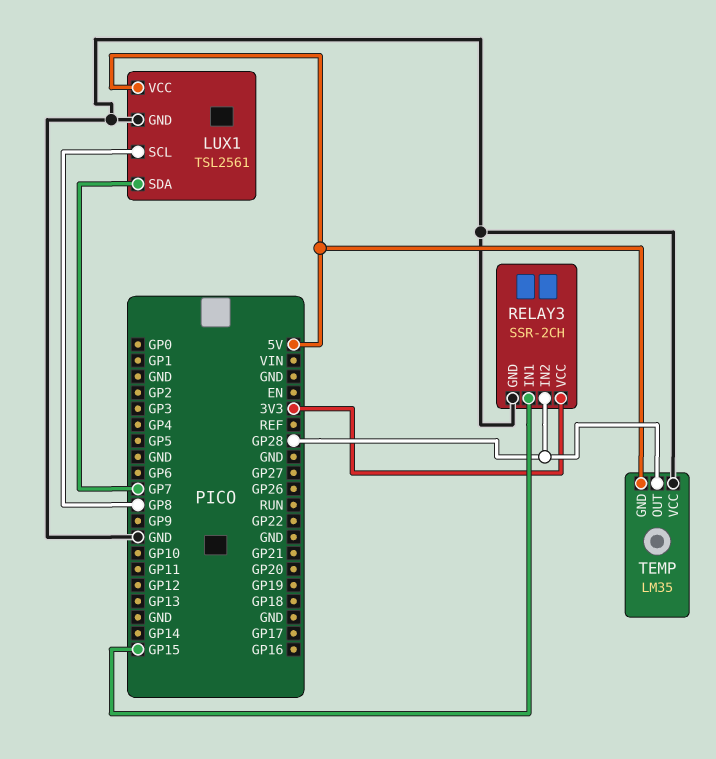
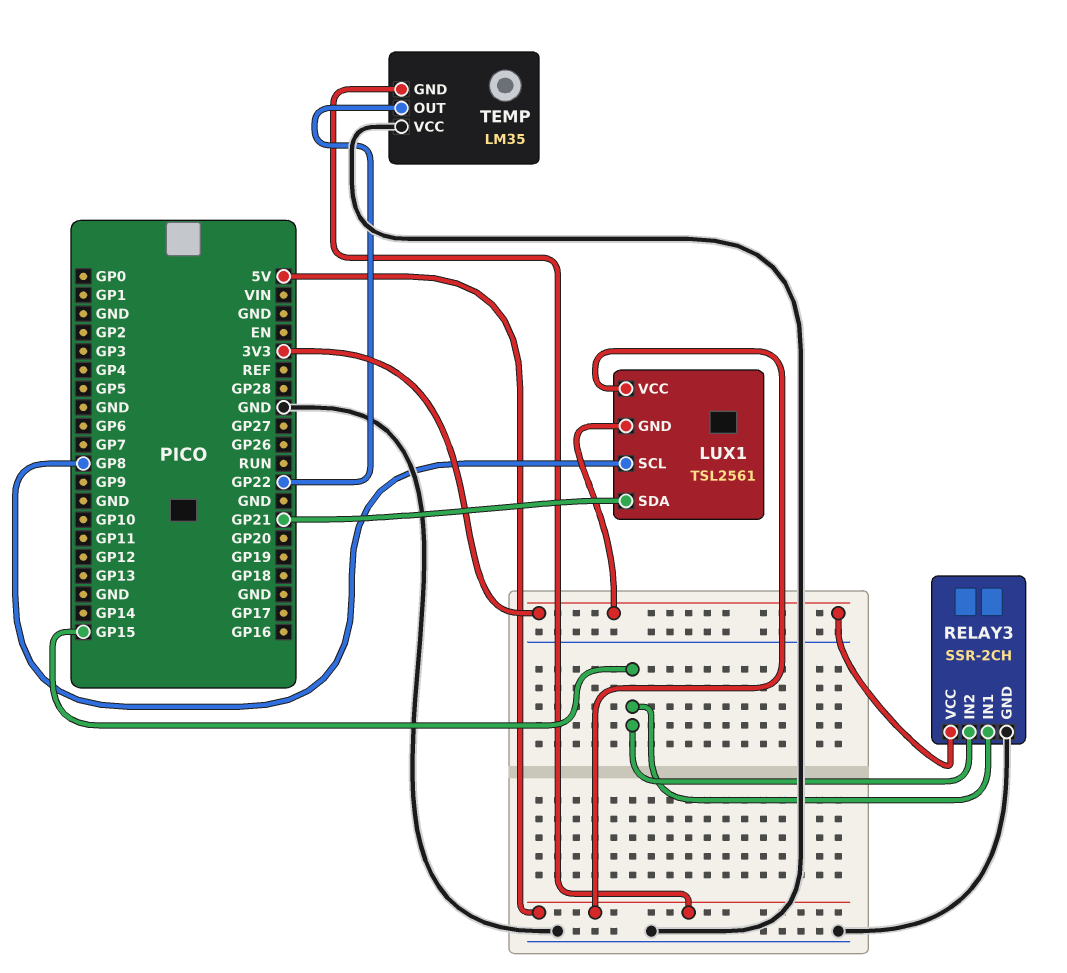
LUX1 pin GND: GND -> 3V3
LUX1 pin SDA: GP7 -> GP21
RELAY3 pin IN2: GP28 -> GP15
TEMP pin OUT: GP28 -> GP22

